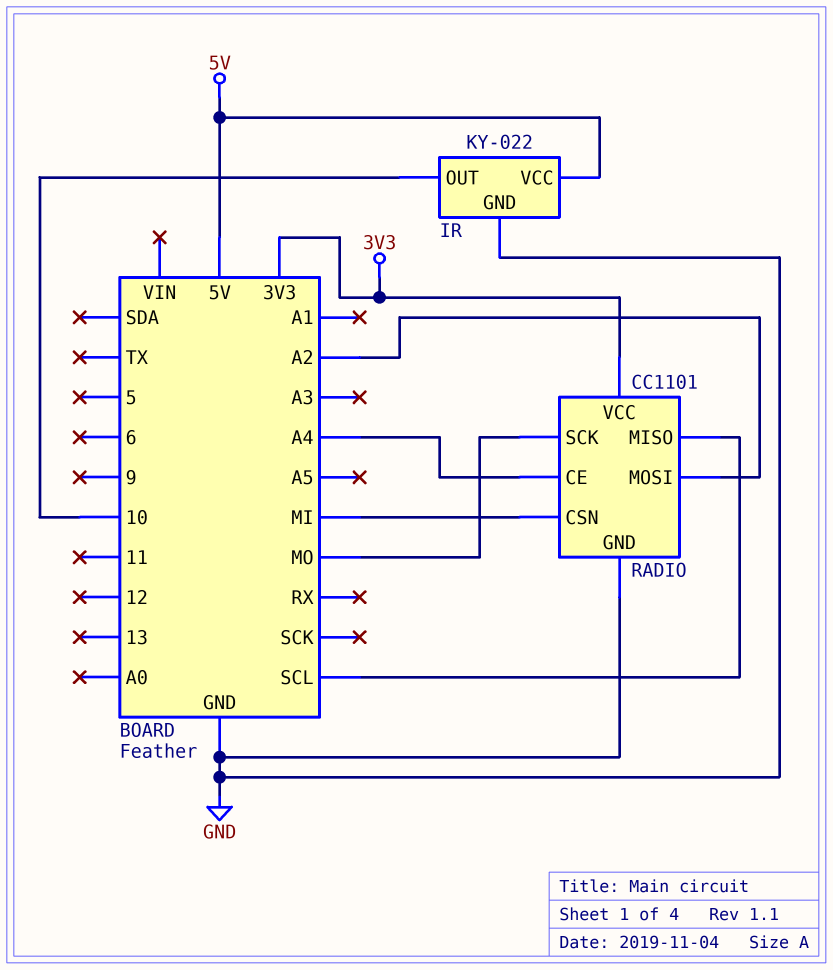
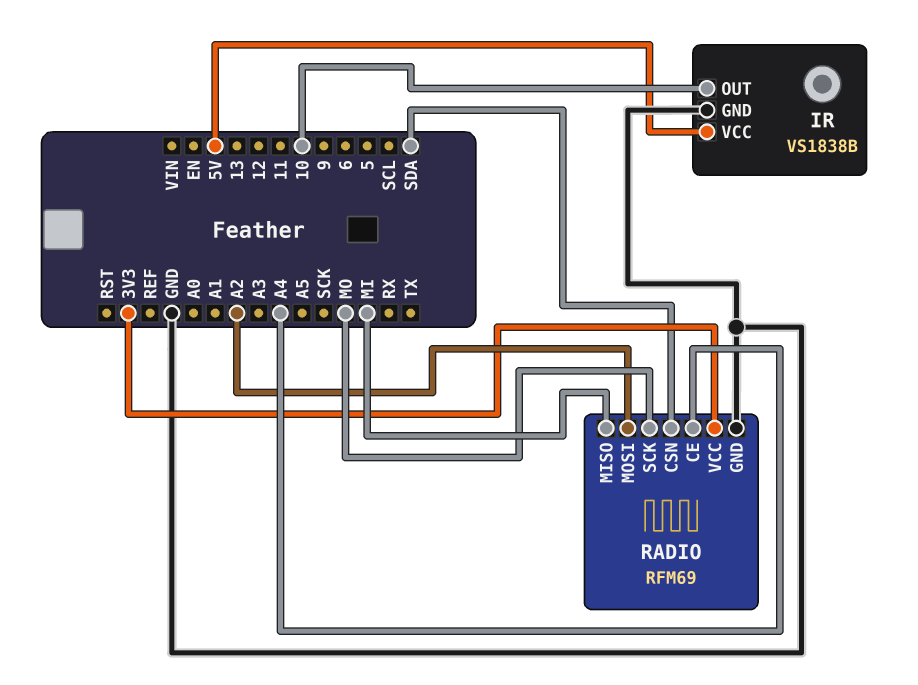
IR: KY-022 -> VS1838B
RADIO: CC1101 -> RFM69
RADIO pin CSN: MI -> SDA
RADIO pin MISO: SCL -> MI

